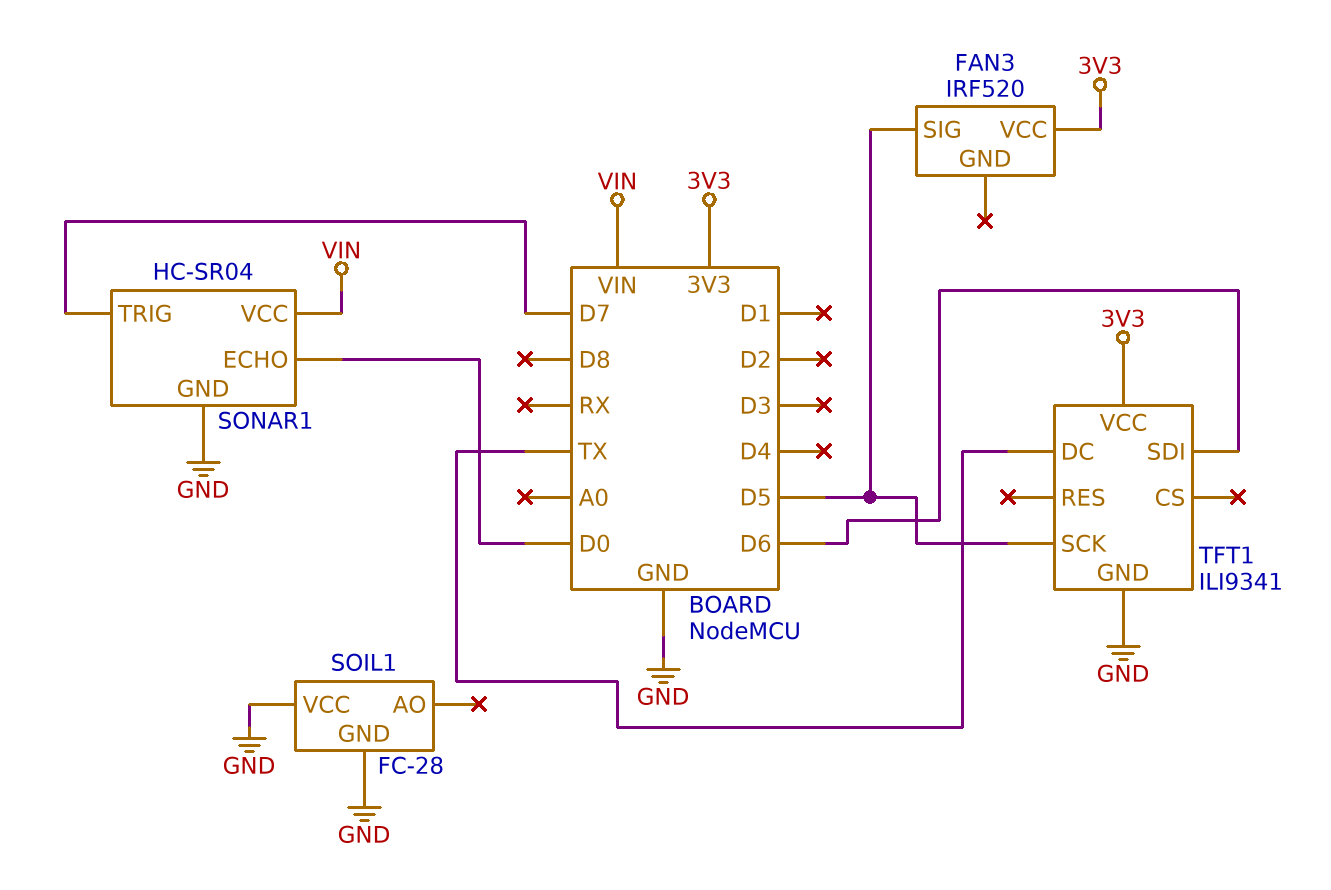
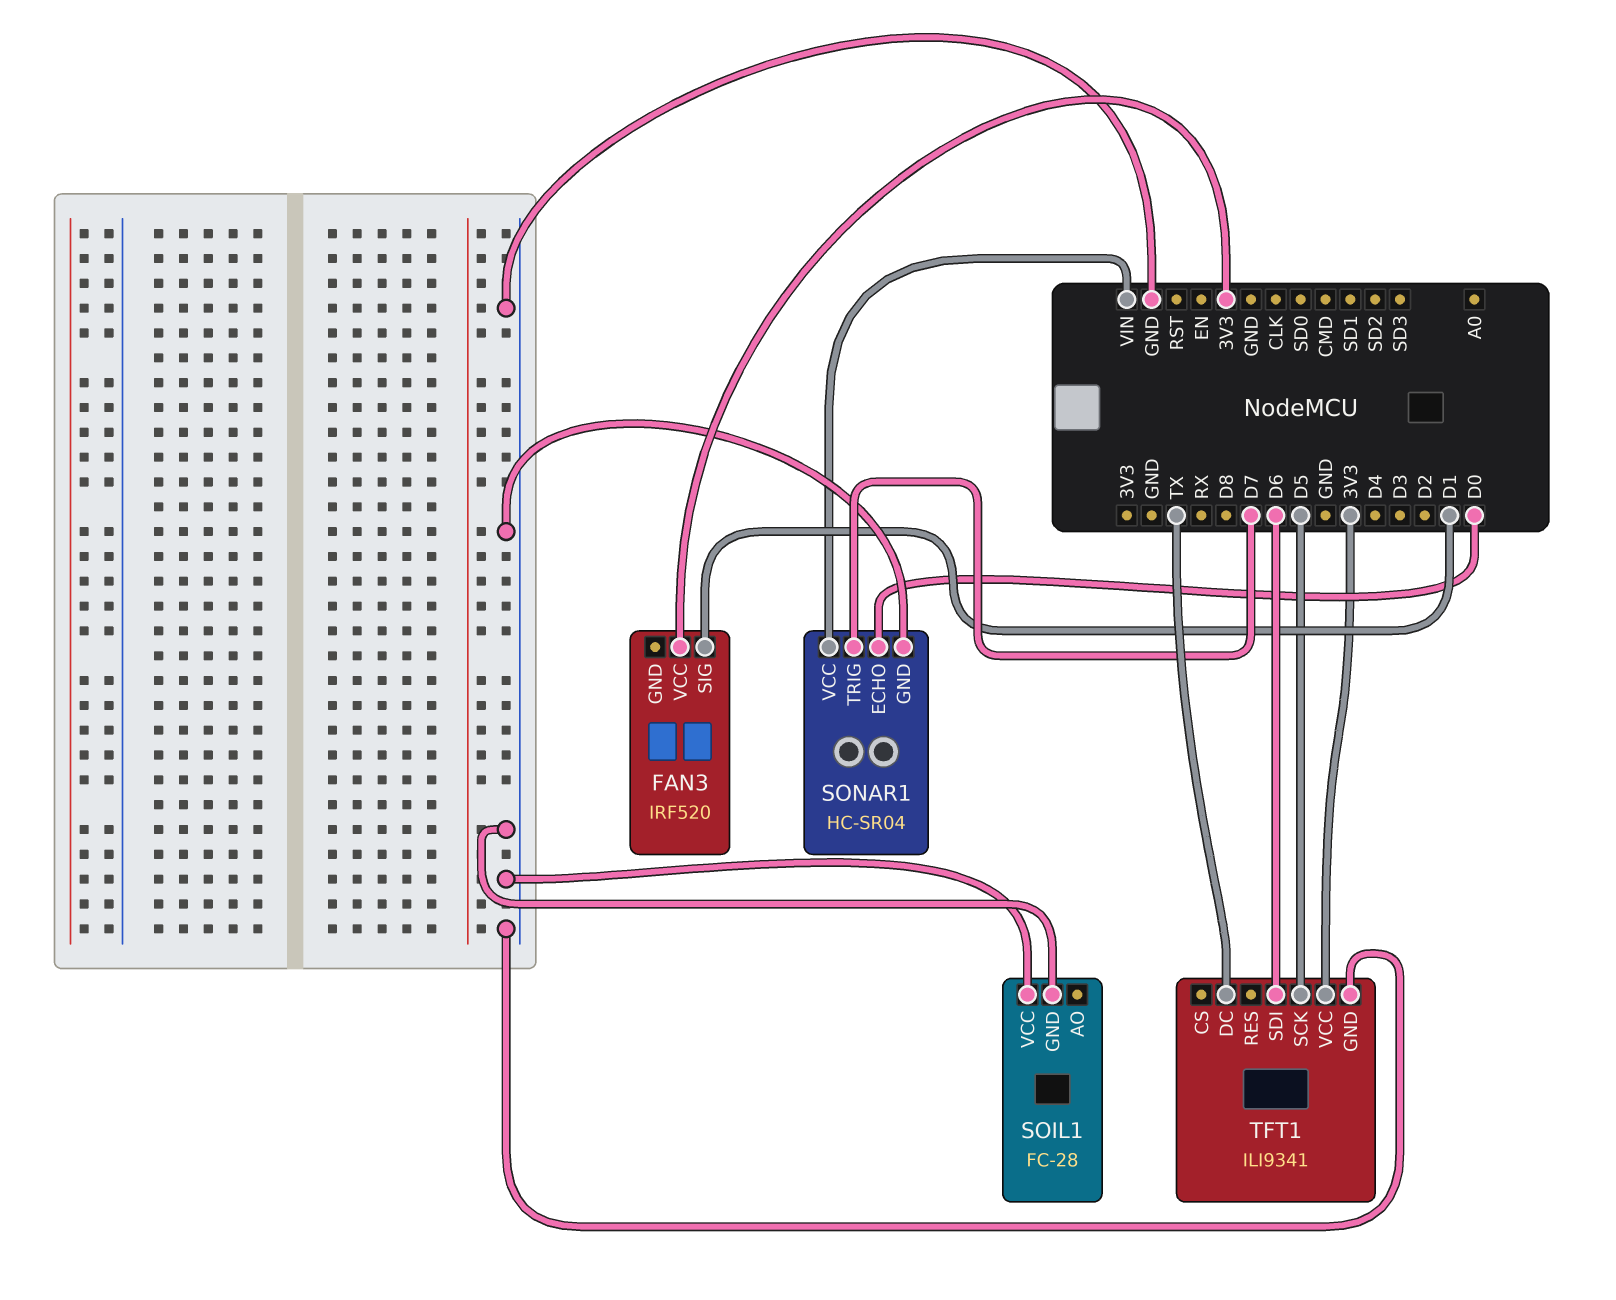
FAN3 pin SIG: D5 -> D1

